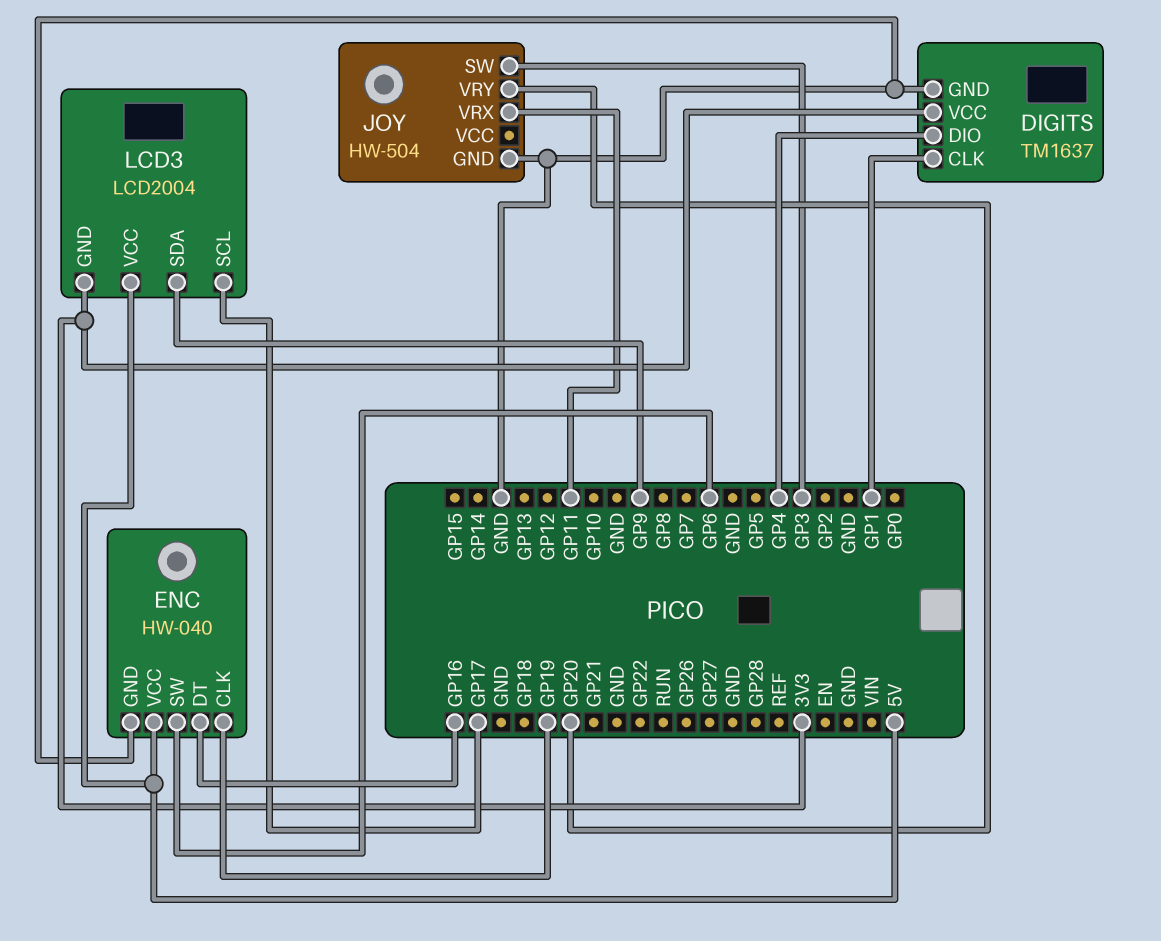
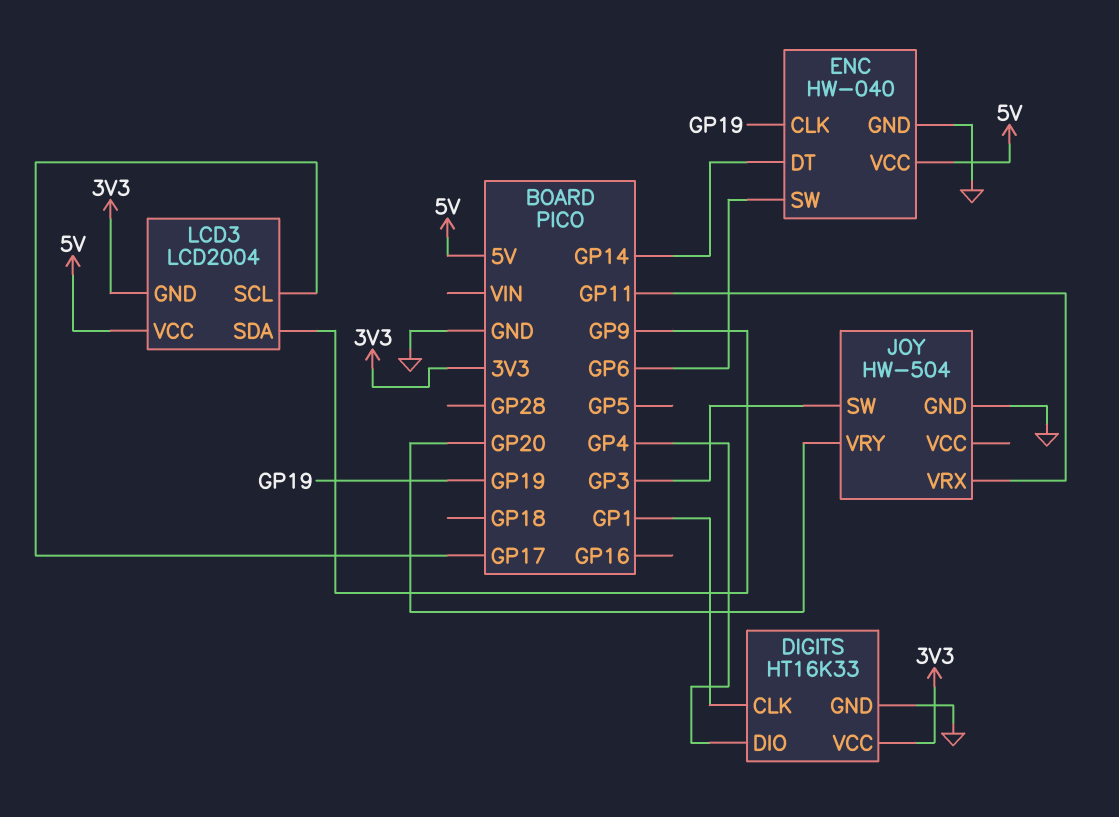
DIGITS: TM1637 -> HT16K33
ENC pin DT: GP16 -> GP14

